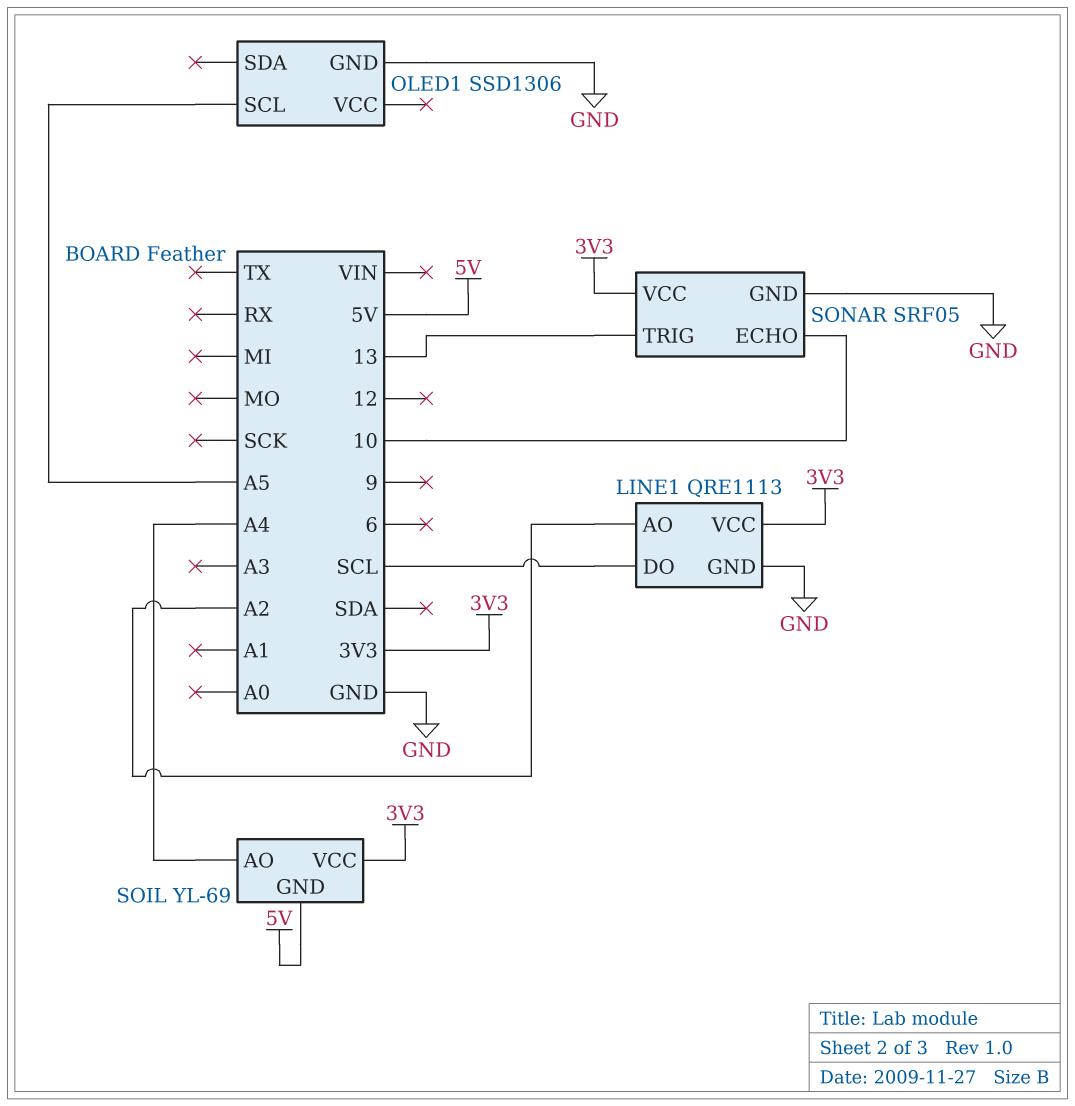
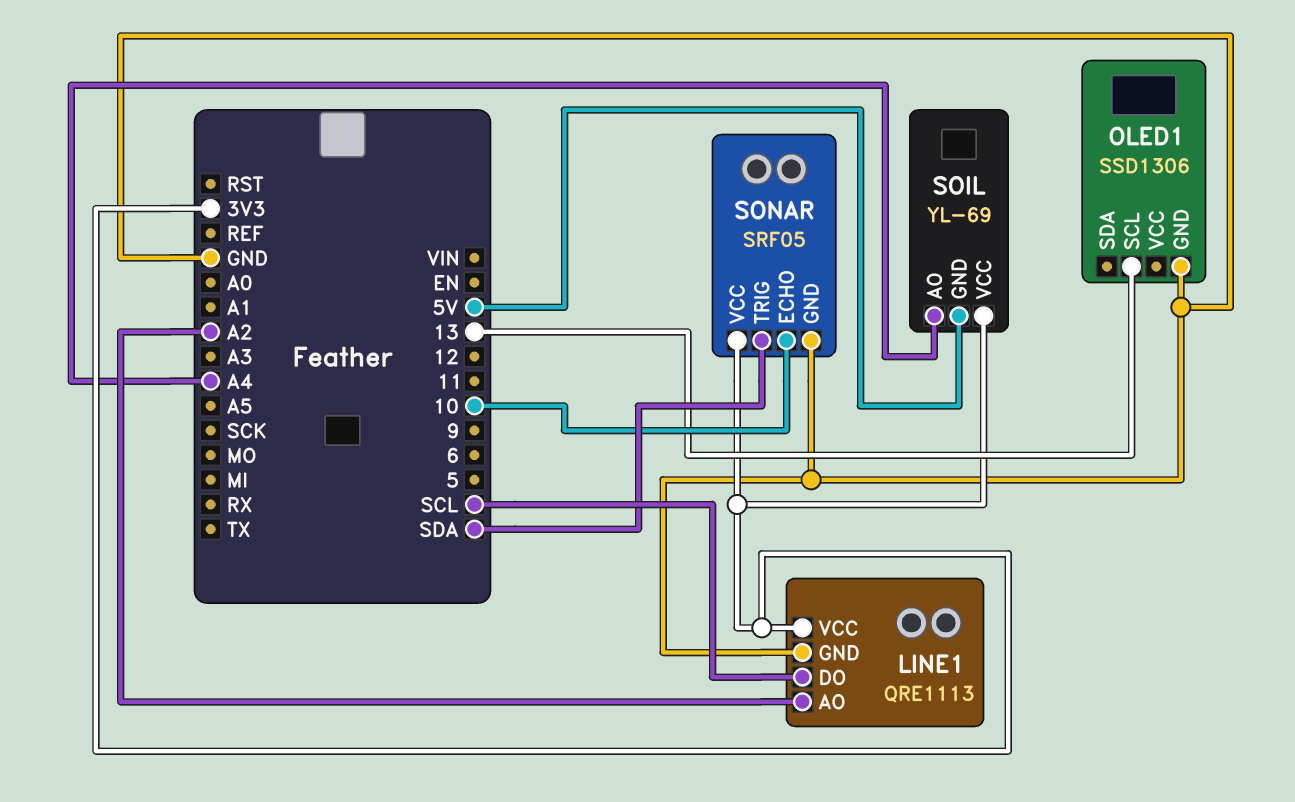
OLED1 pin SCL: A5 -> 13
SONAR pin TRIG: 13 -> SDA

